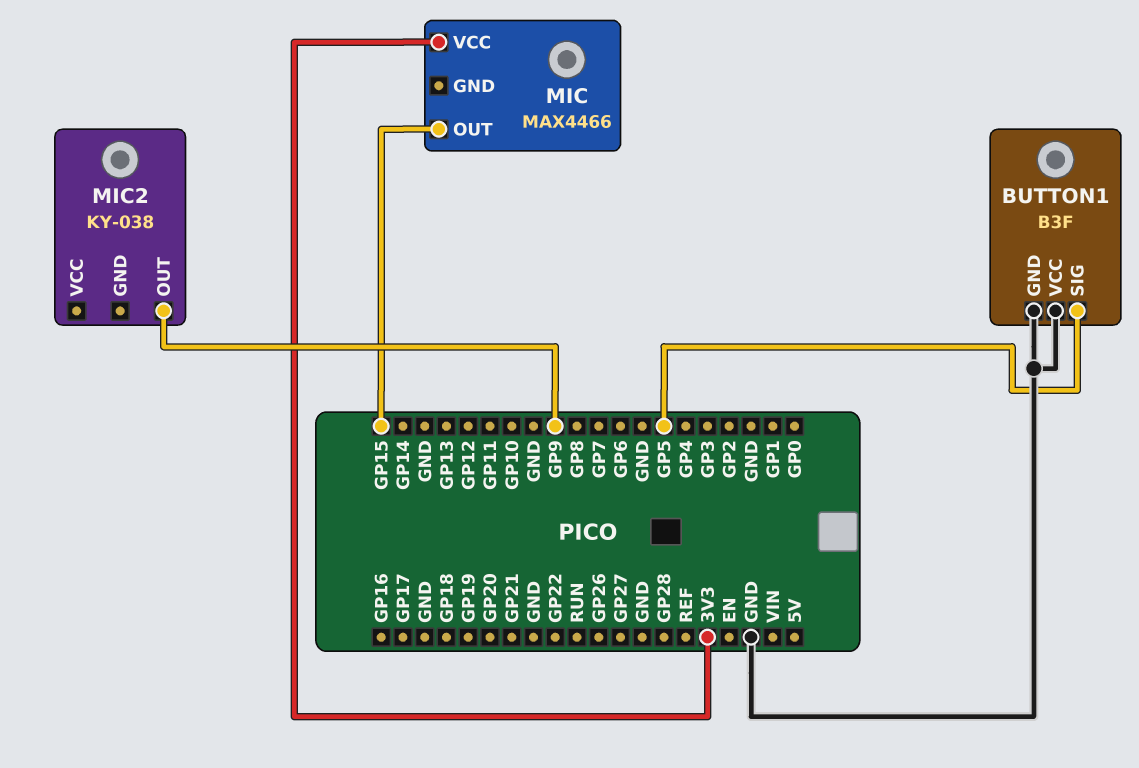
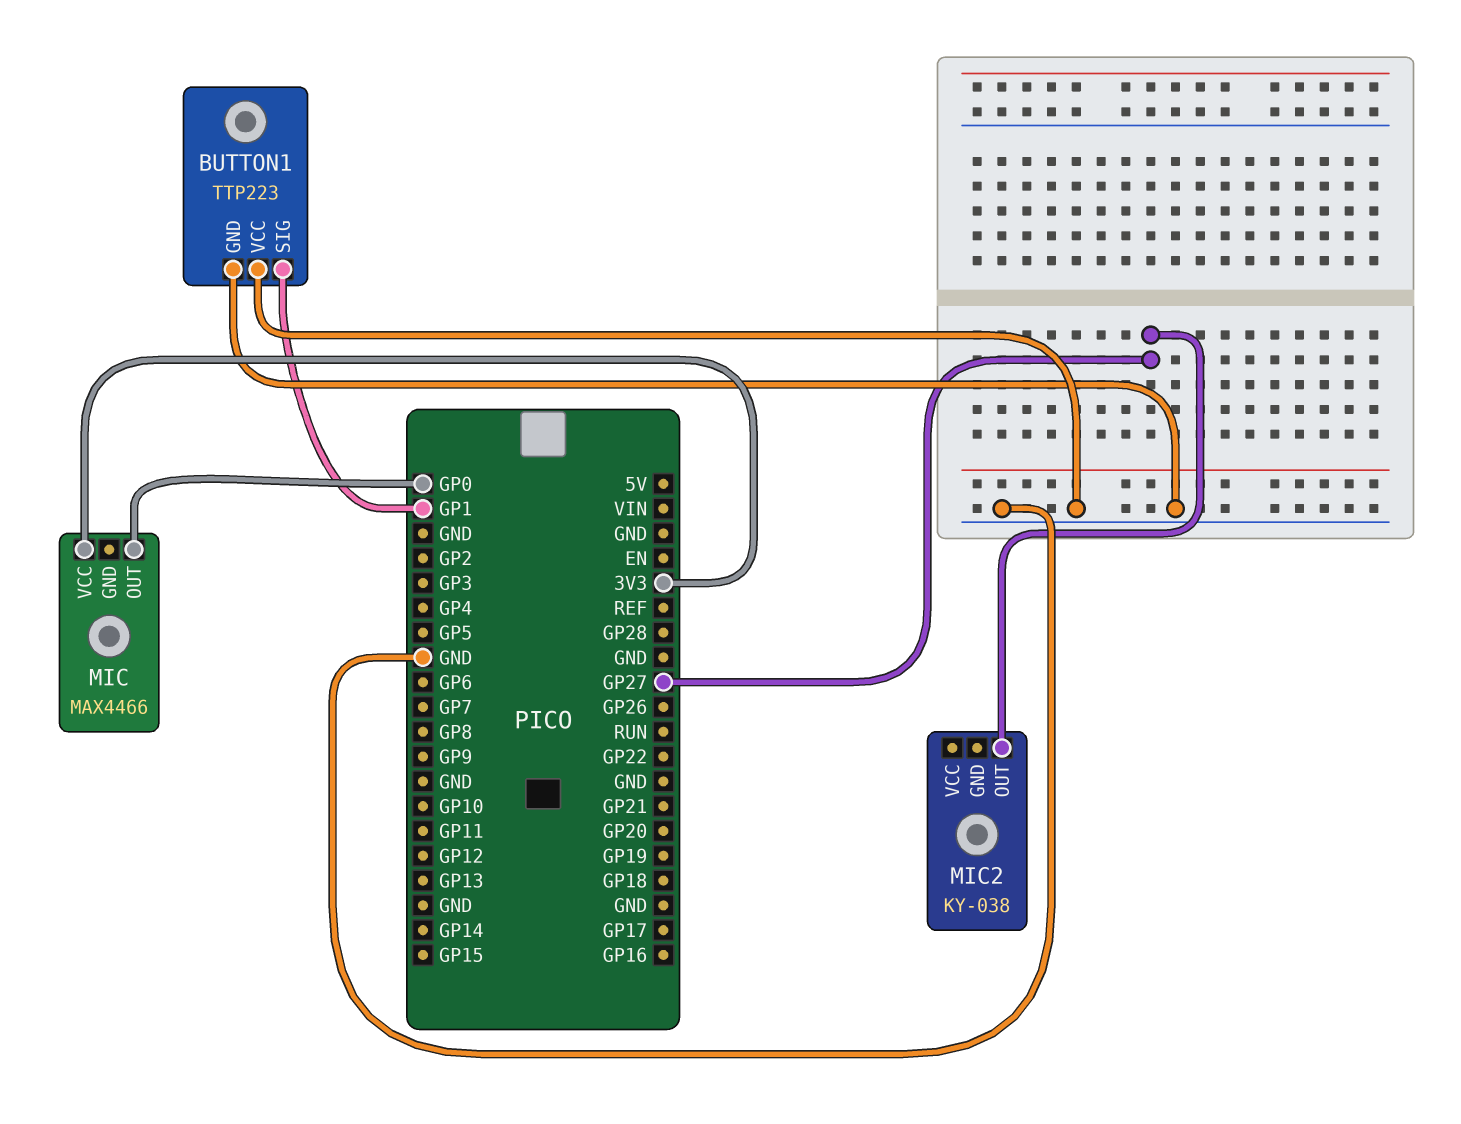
BUTTON1: B3F -> TTP223
BUTTON1 pin SIG: GP5 -> GP1
MIC pin OUT: GP15 -> GP0
MIC2 pin OUT: GP9 -> GP27

